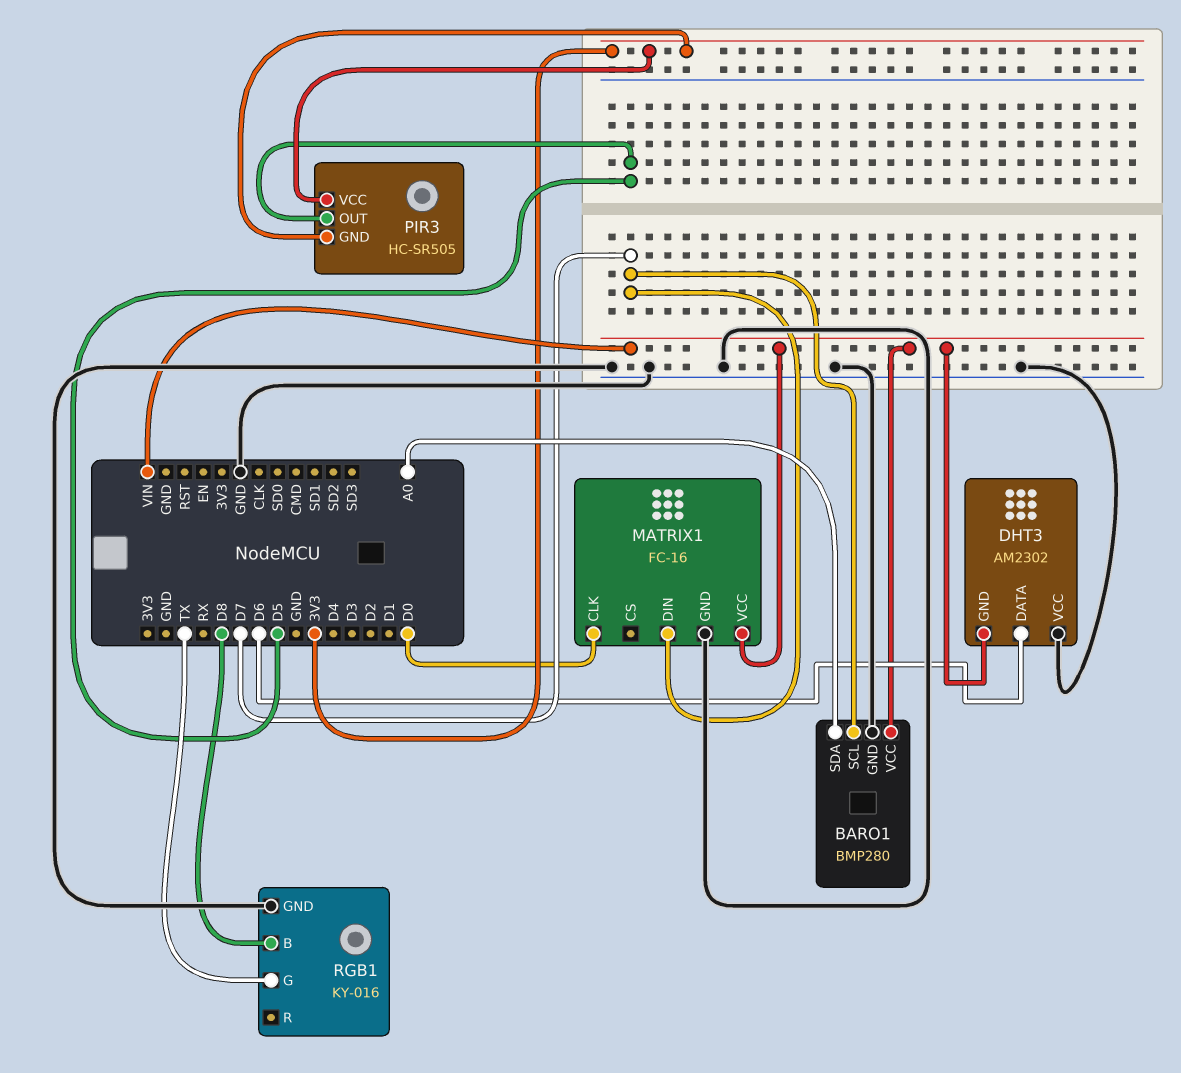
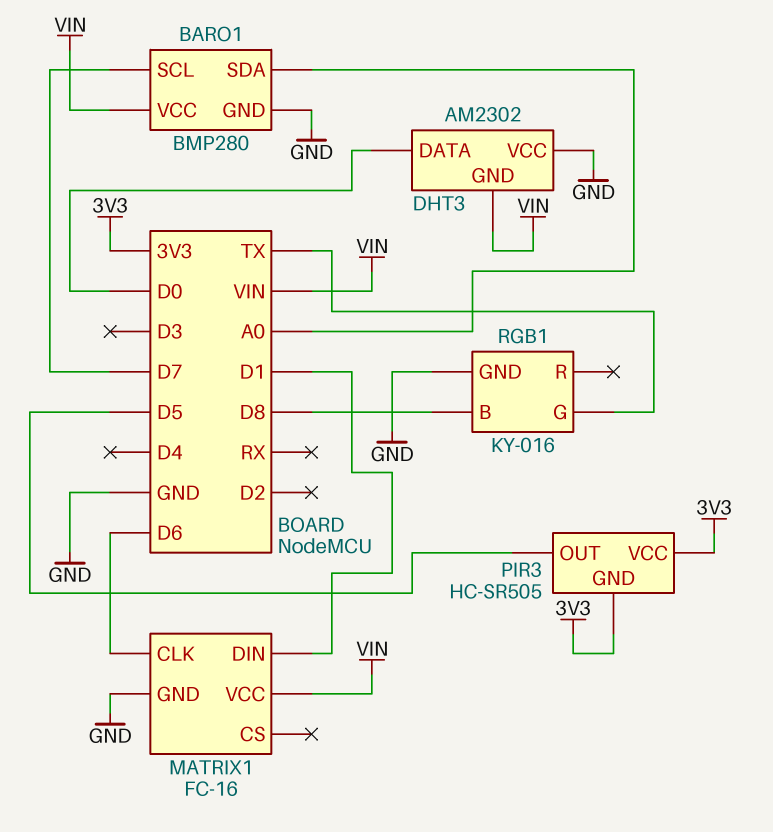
DHT3 pin DATA: D6 -> D0
MATRIX1 pin CLK: D0 -> D6
MATRIX1 pin DIN: D7 -> D1

